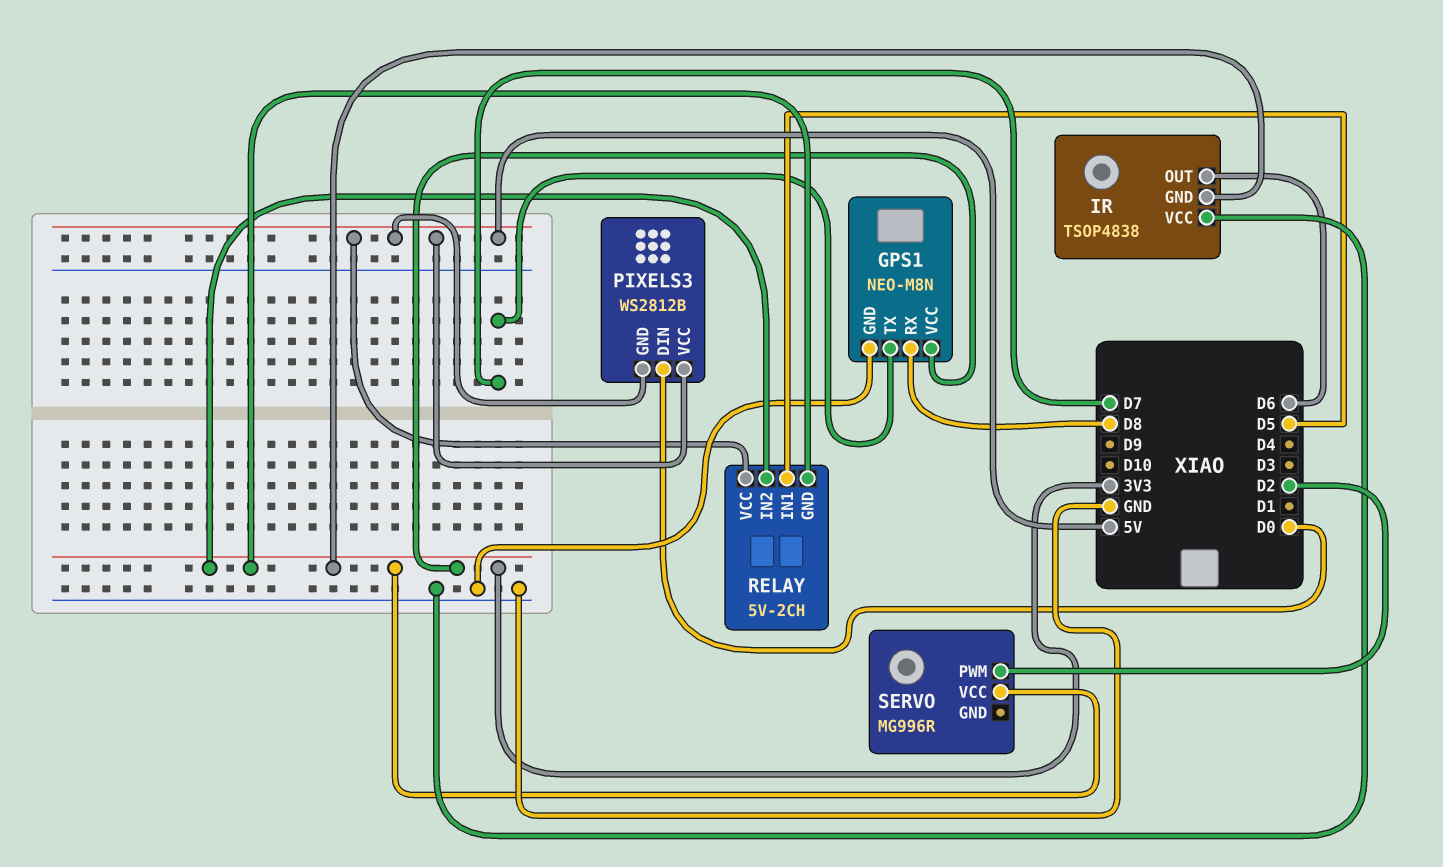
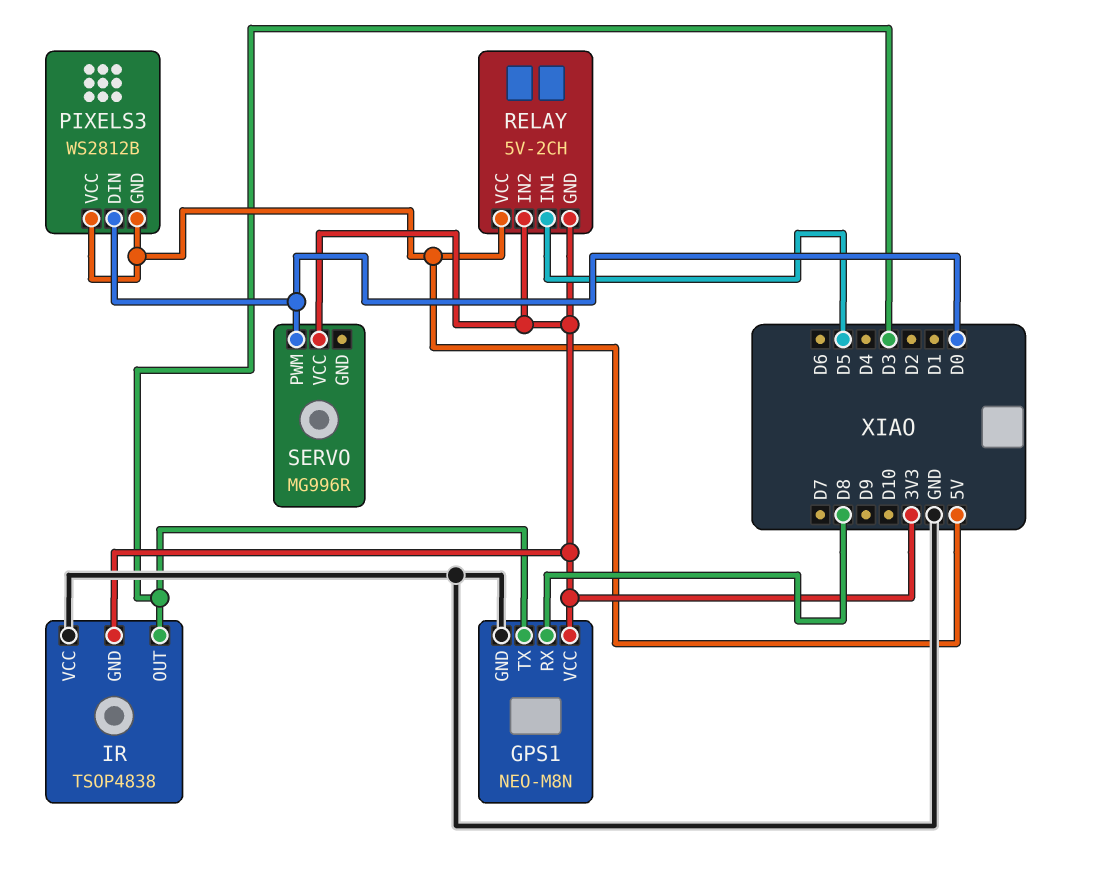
GPS1 pin TX: D7 -> D3
IR pin OUT: D6 -> D3
SERVO pin PWM: D2 -> D0

